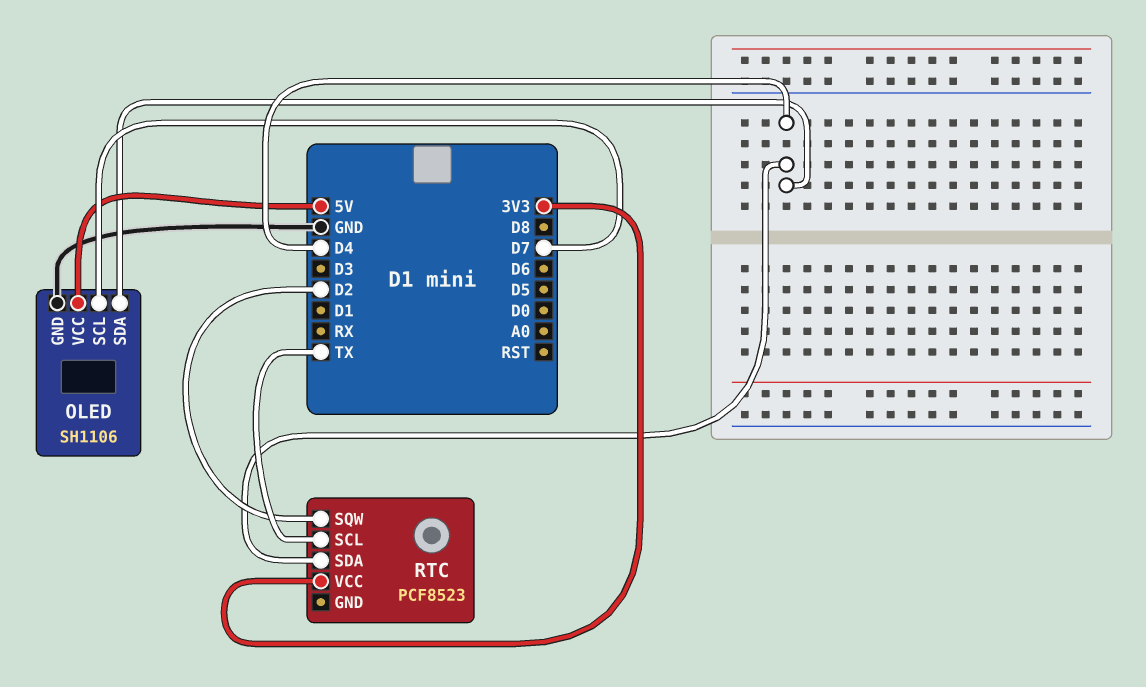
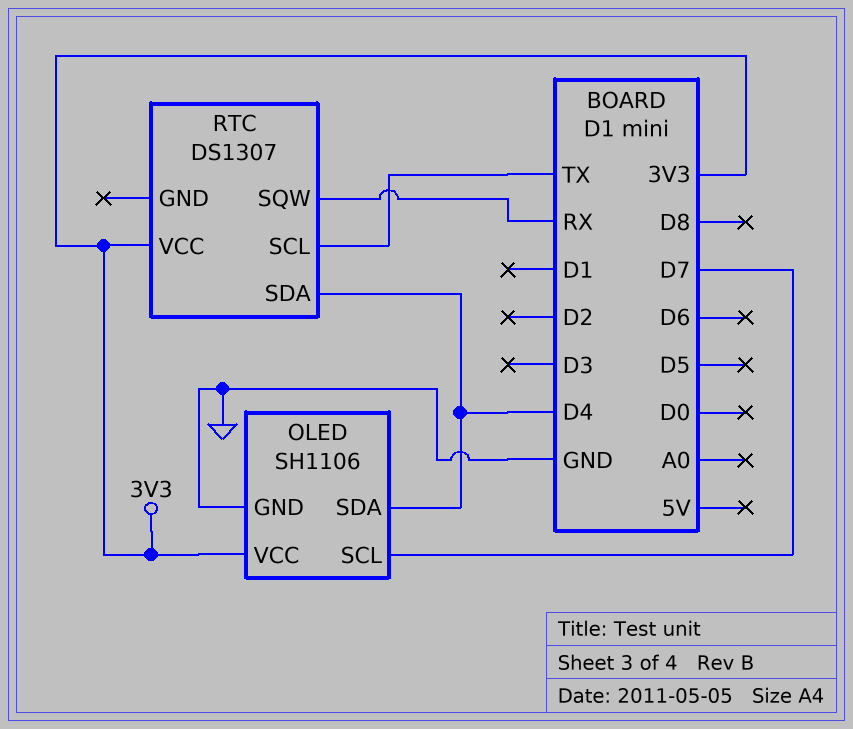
OLED pin VCC: 5V -> 3V3
RTC: PCF8523 -> DS1307
RTC pin SQW: D2 -> RX

